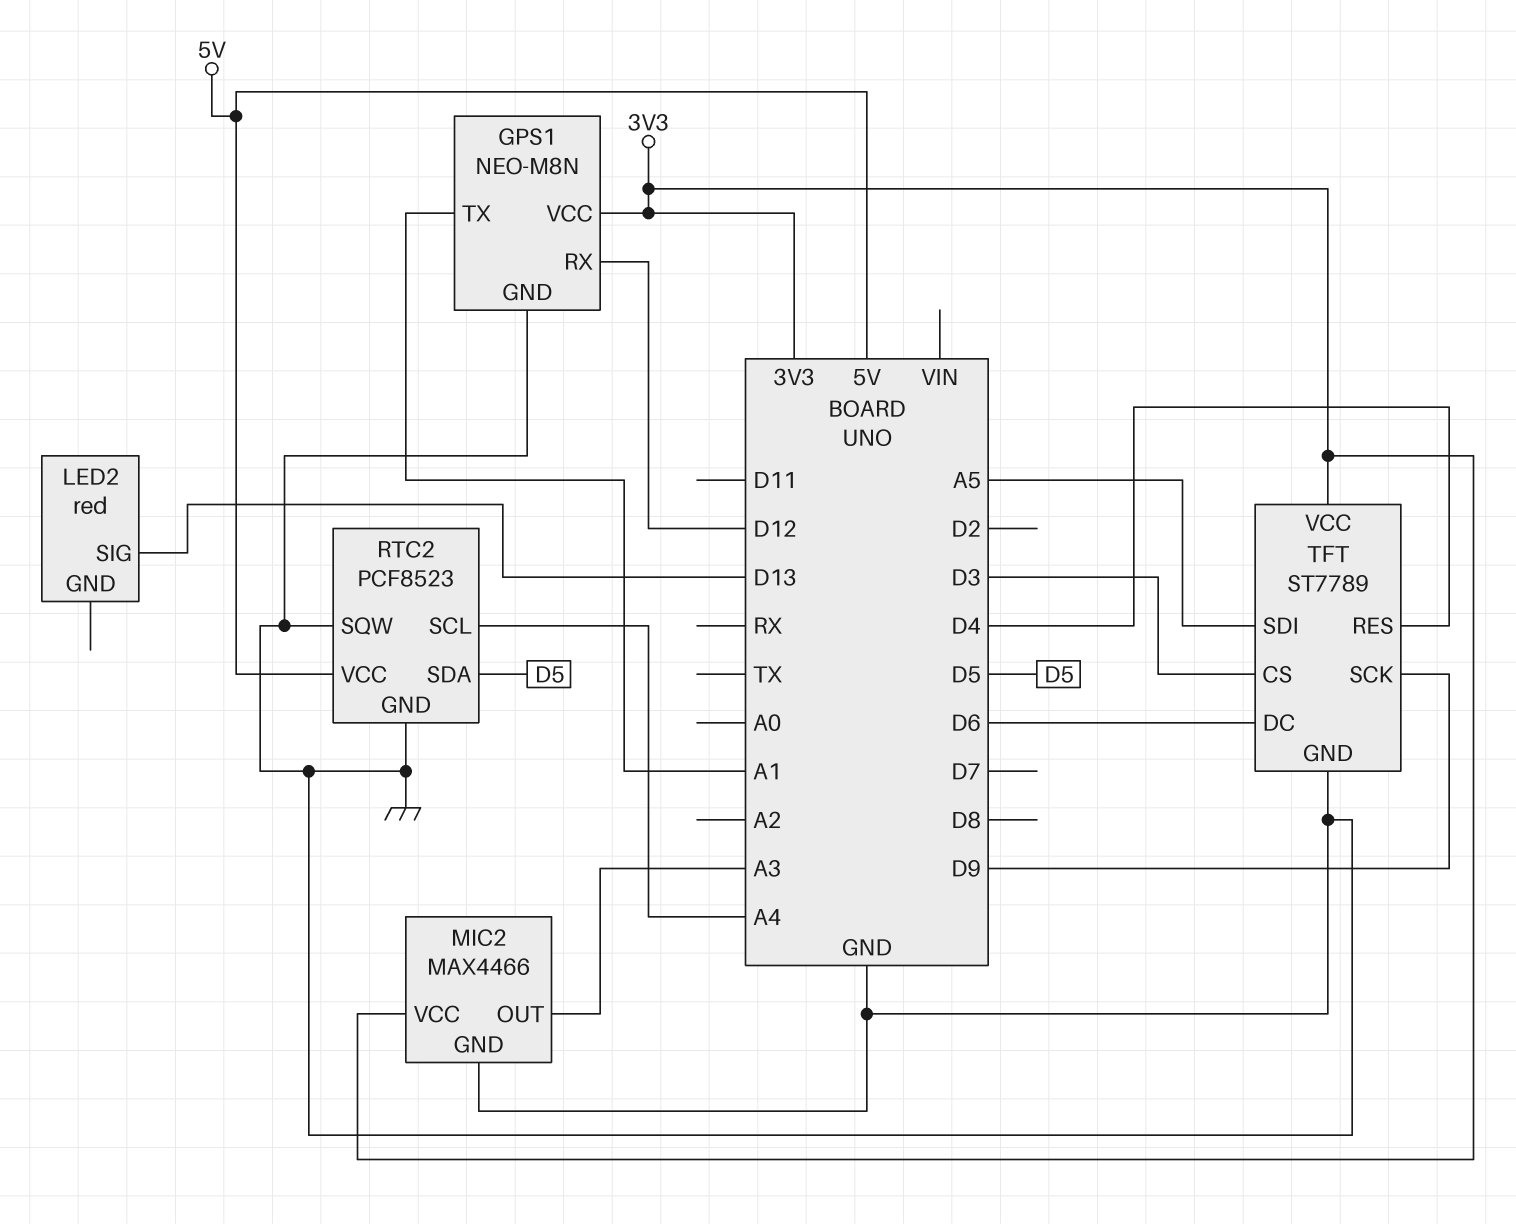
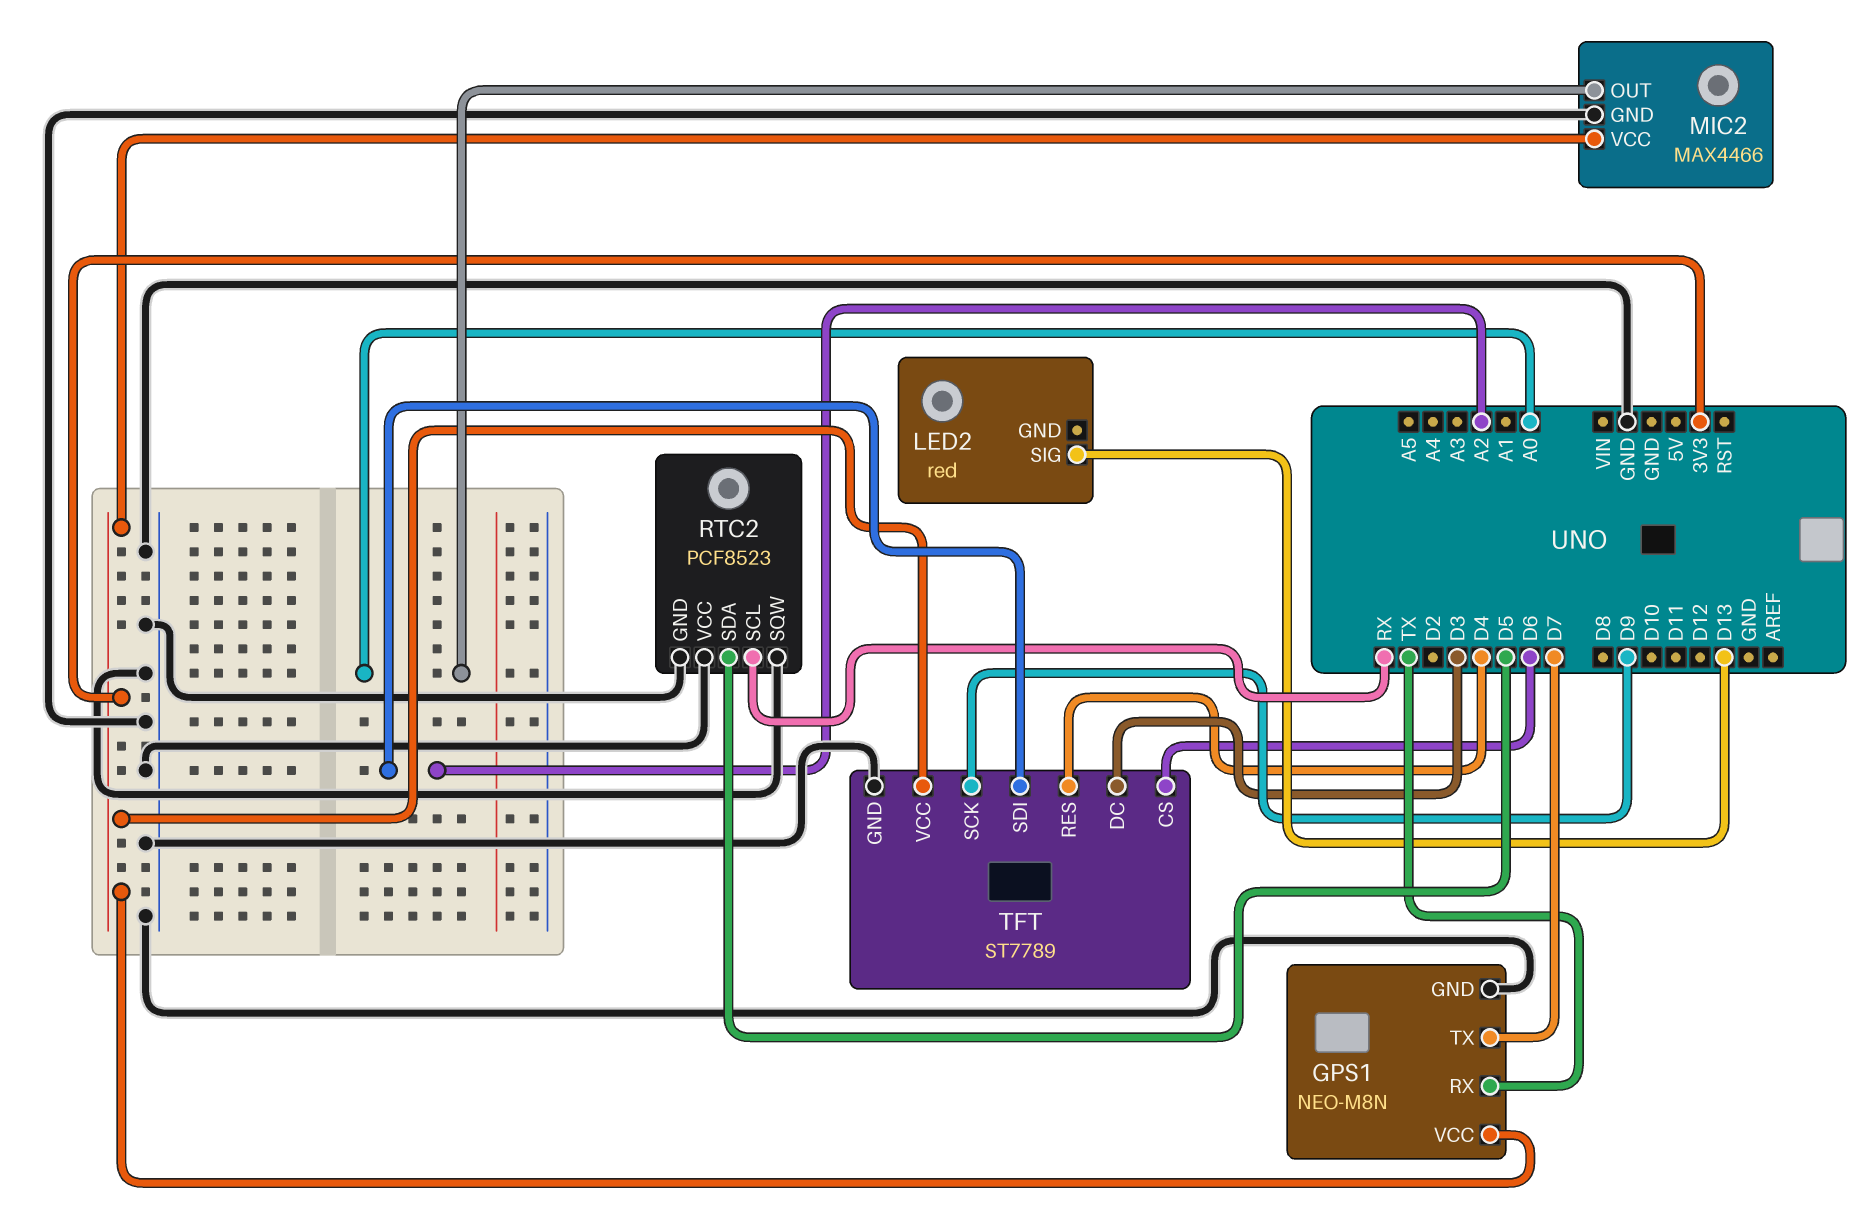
GPS1 pin RX: D12 -> TX
GPS1 pin TX: A1 -> D7
MIC2 pin OUT: A3 -> A0
RTC2 pin SCL: A4 -> RX
RTC2 pin VCC: 5V -> GND
TFT pin CS: D3 -> D6
TFT pin DC: D6 -> D3
TFT pin SDI: A5 -> A2

